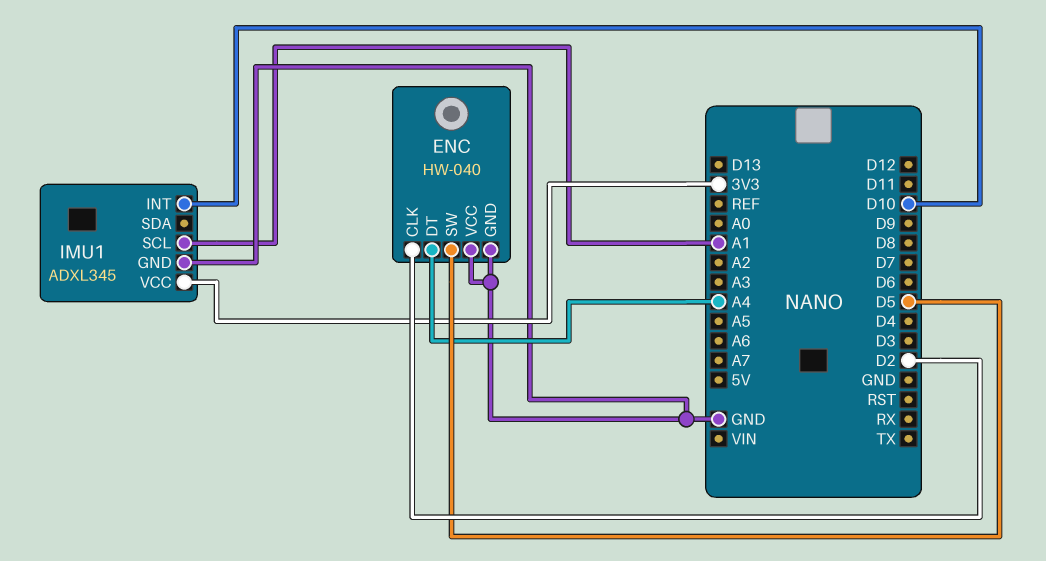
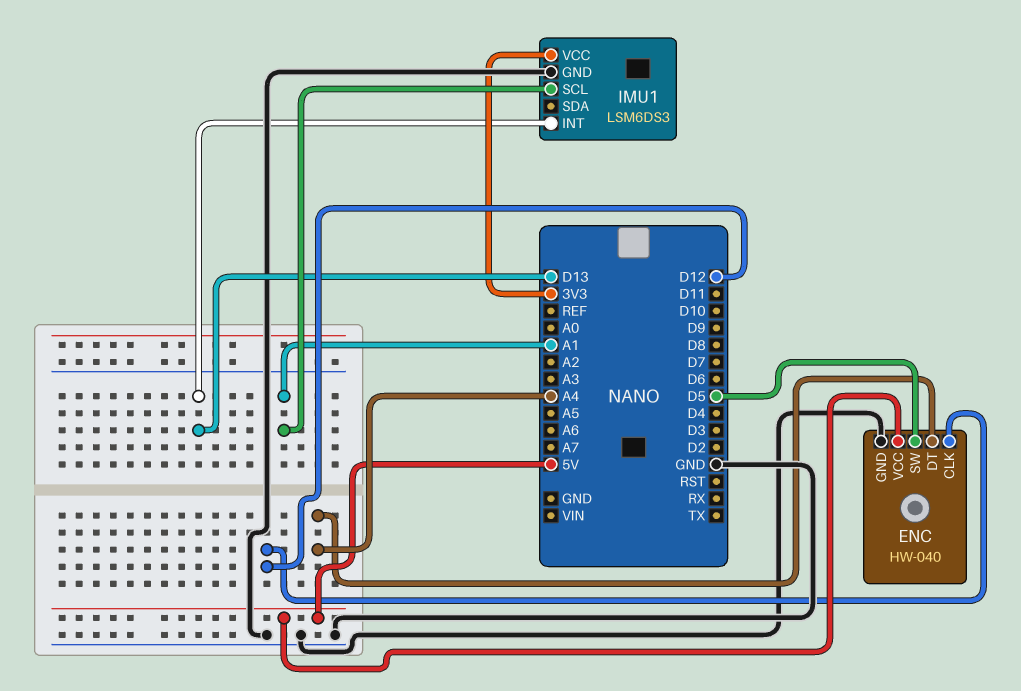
ENC pin CLK: D2 -> D12
ENC pin VCC: GND -> 5V
IMU1: ADXL345 -> LSM6DS3
IMU1 pin INT: D10 -> D13

